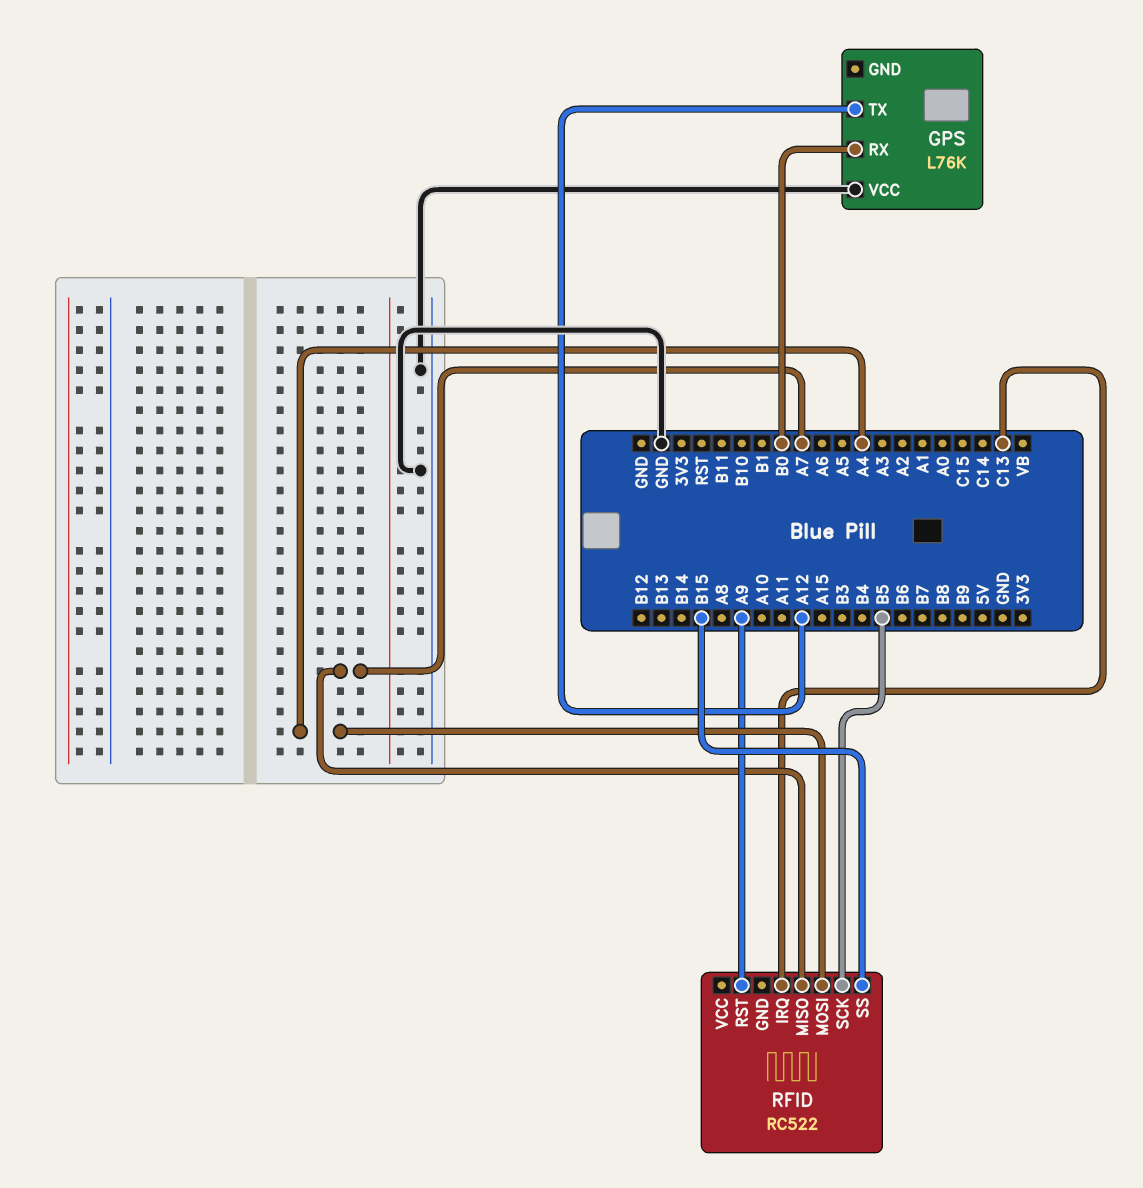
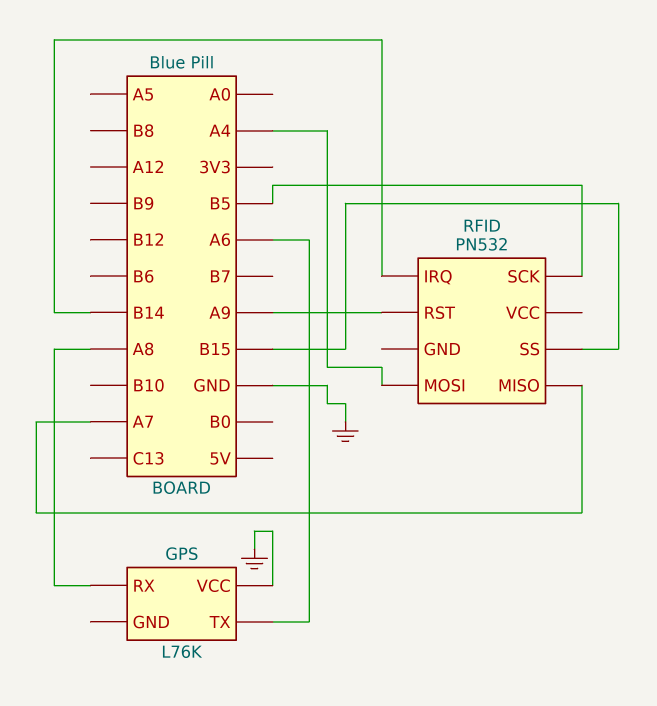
GPS pin RX: B0 -> A8
GPS pin TX: A12 -> A6
RFID: RC522 -> PN532
RFID pin IRQ: C13 -> B14

